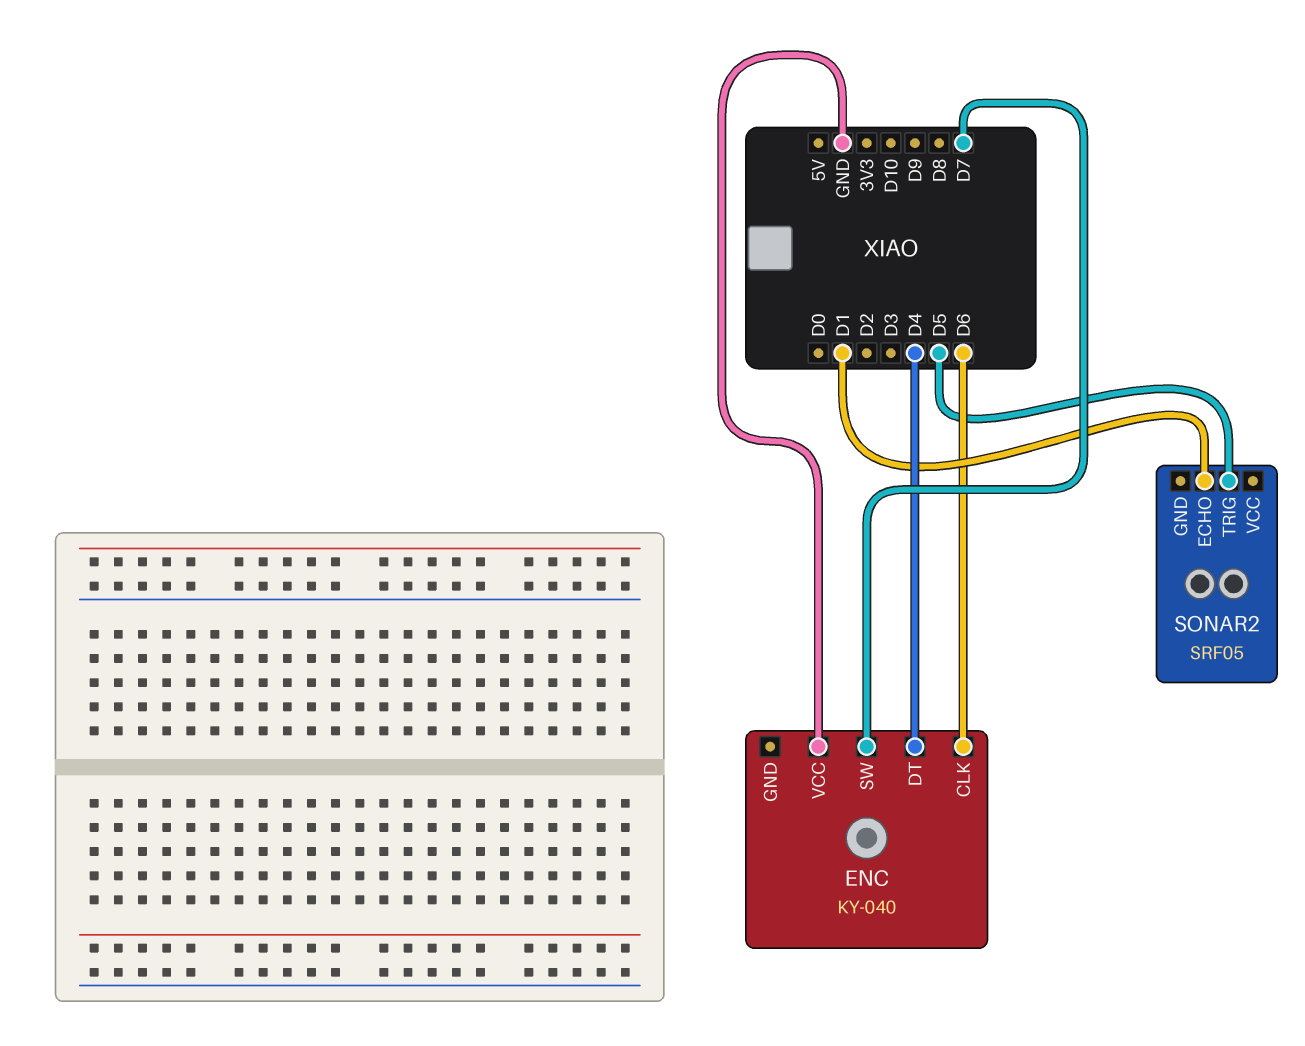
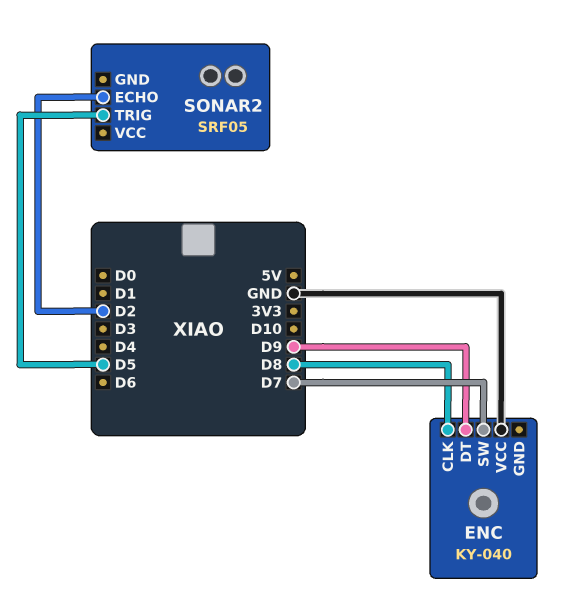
ENC pin CLK: D6 -> D8
ENC pin DT: D4 -> D9
SONAR2 pin ECHO: D1 -> D2

